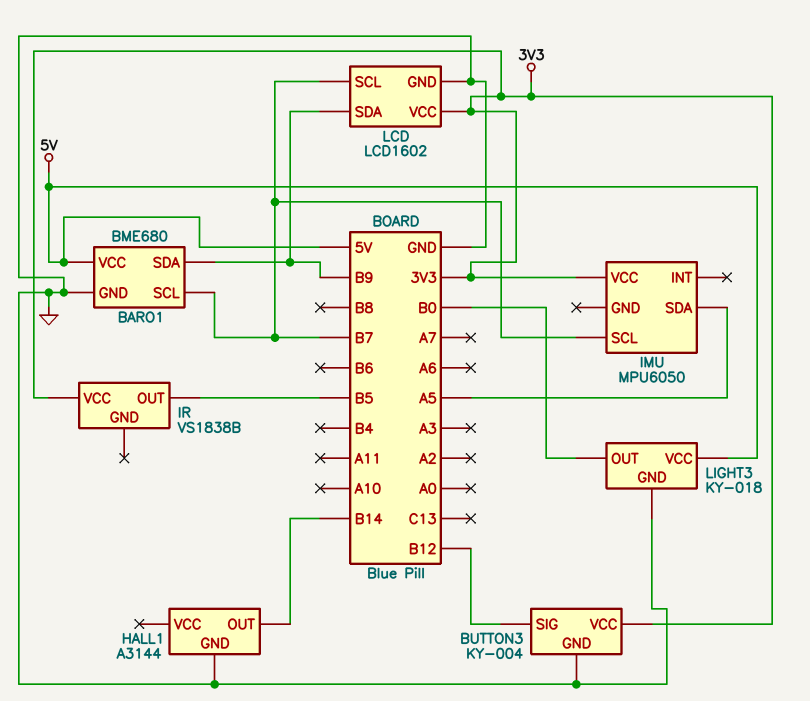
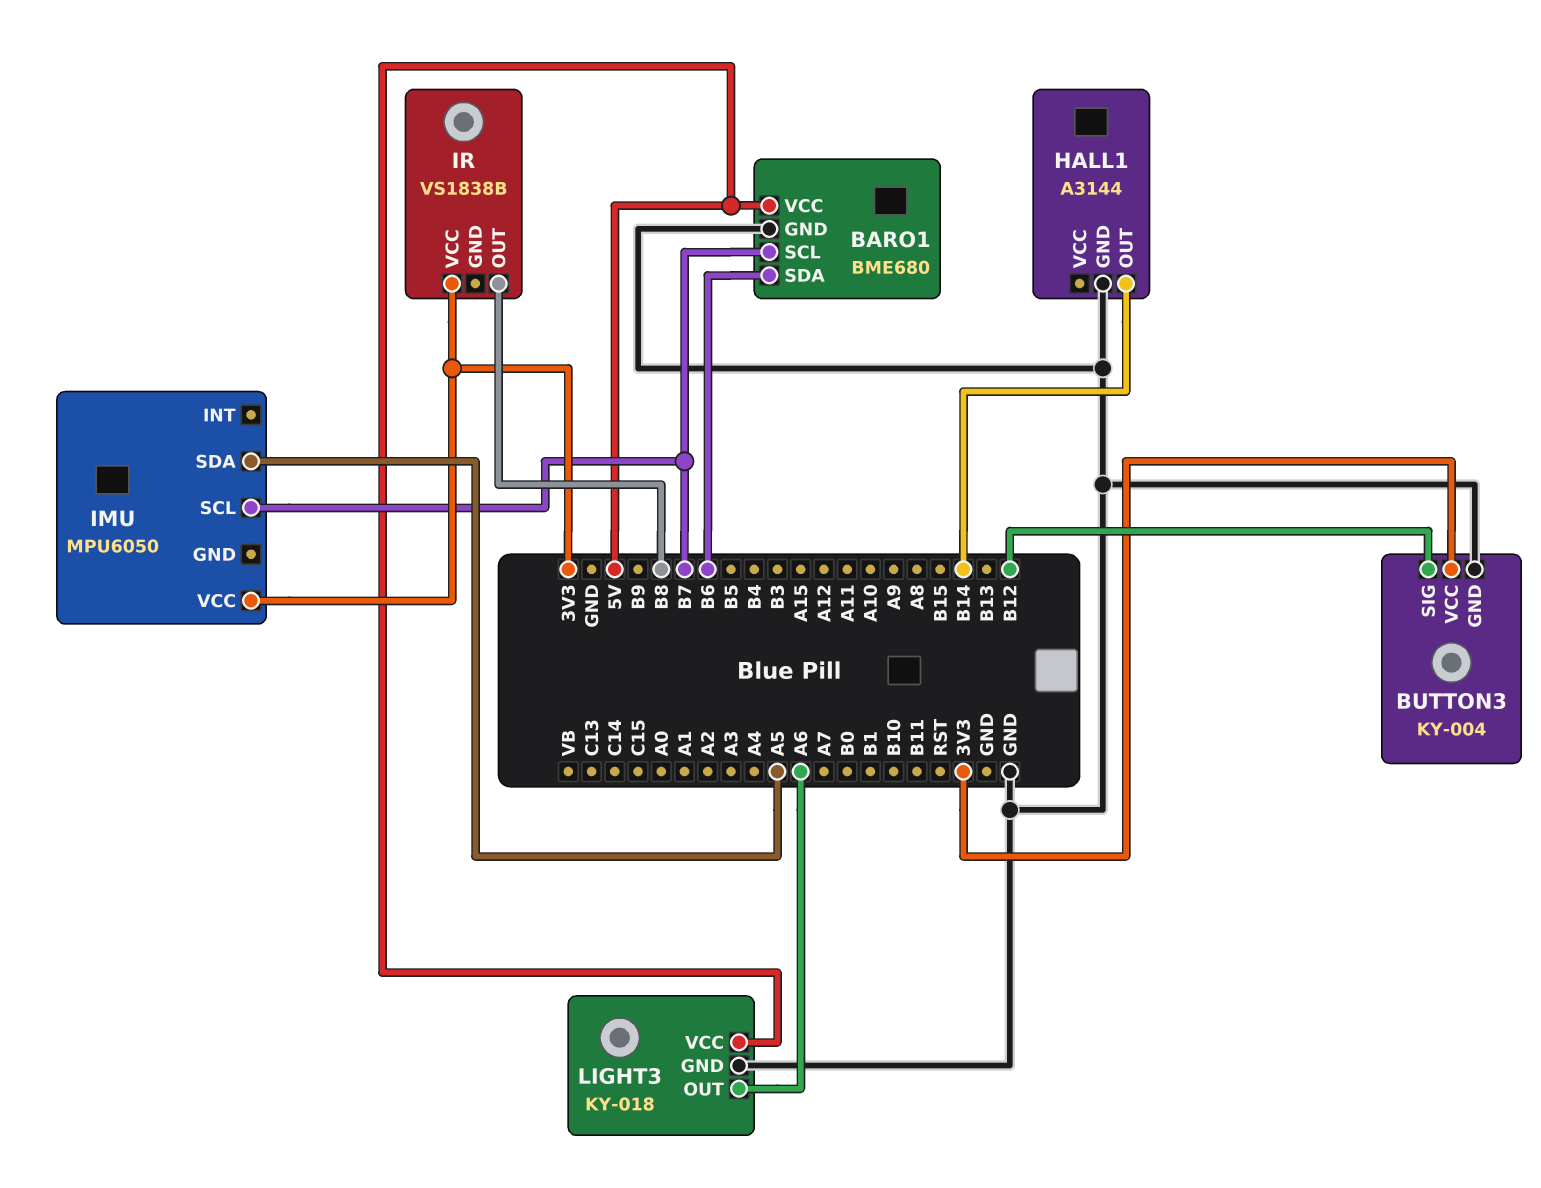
BARO1 pin SDA: B9 -> B6
IR pin OUT: B5 -> B8
LCD: LCD1602 -> none
LCD pin GND: GND -> none
LCD pin SCL: B7 -> none
LCD pin SDA: B9 -> none
LCD pin VCC: 3V3 -> none
LIGHT3 pin OUT: B0 -> A6

